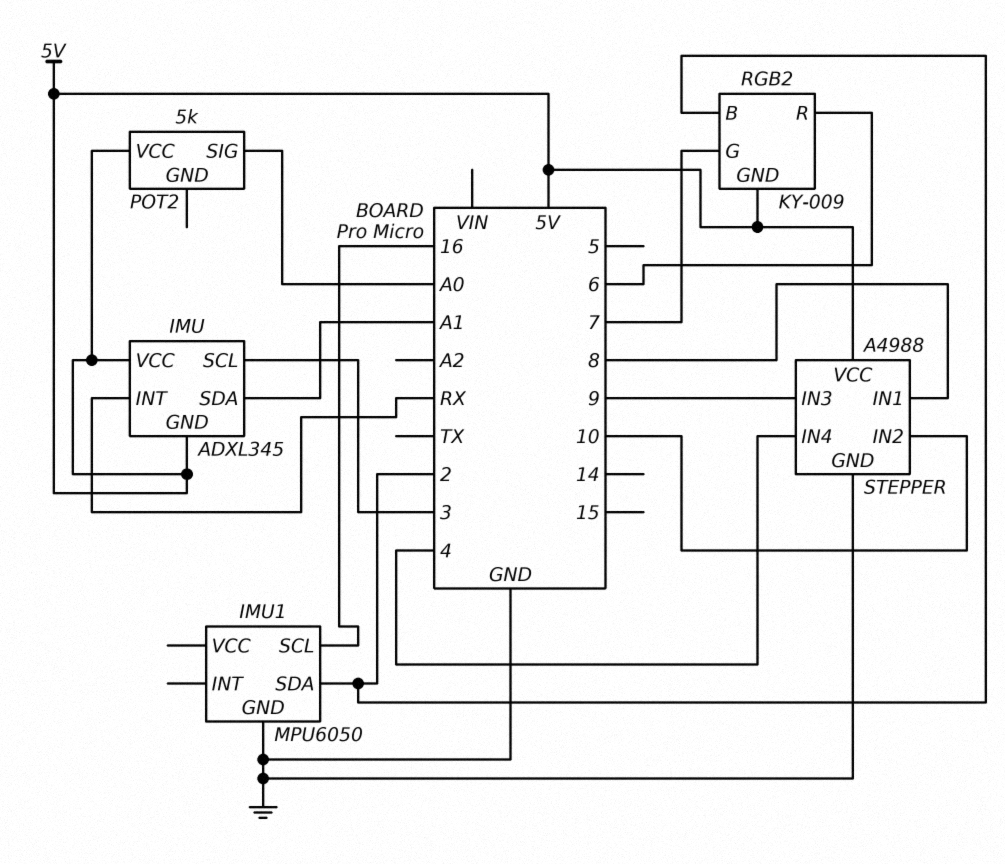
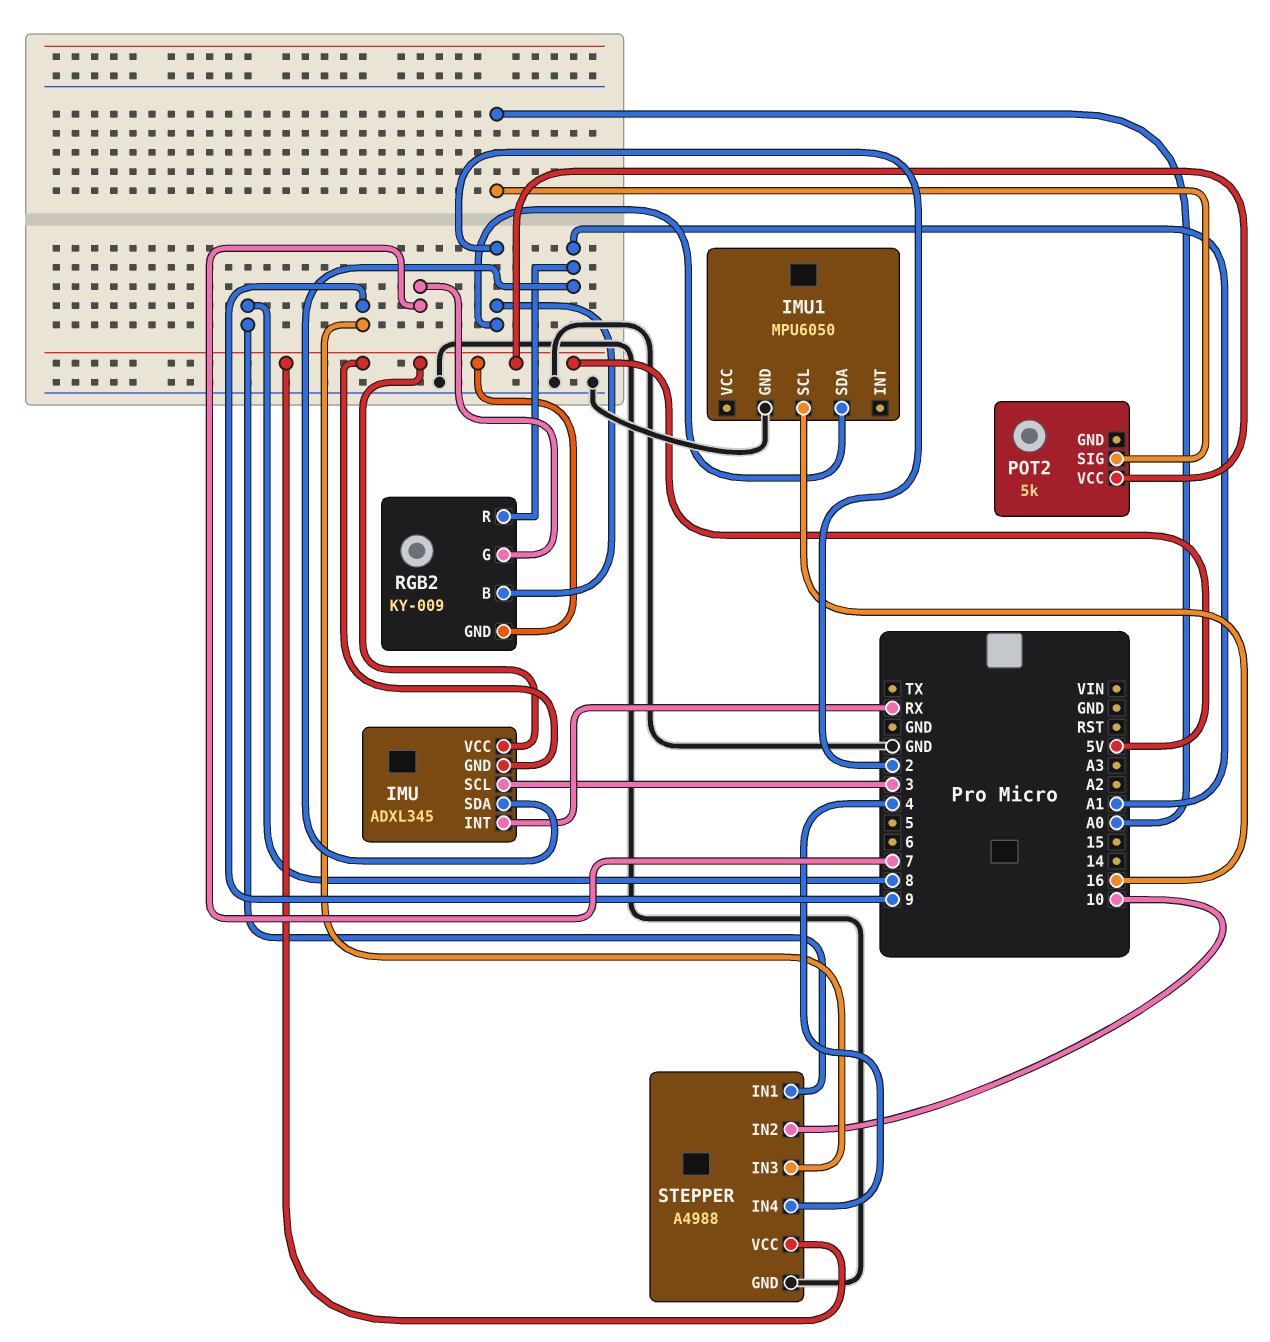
RGB2 pin R: 6 -> A1

